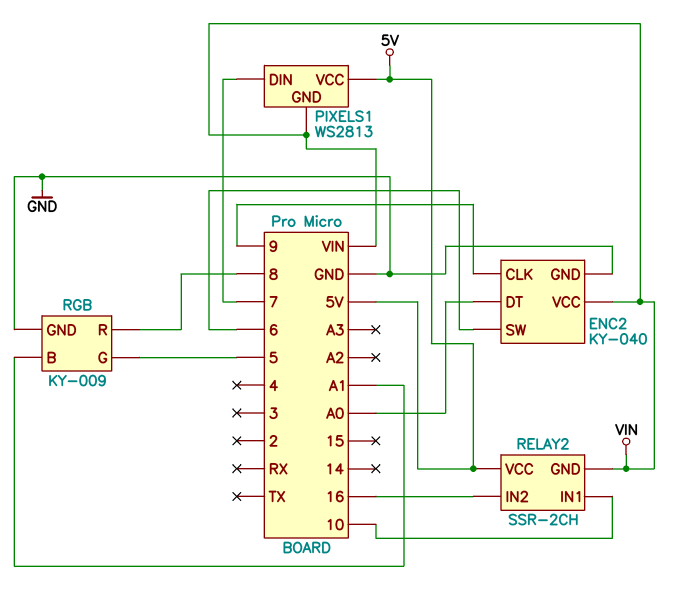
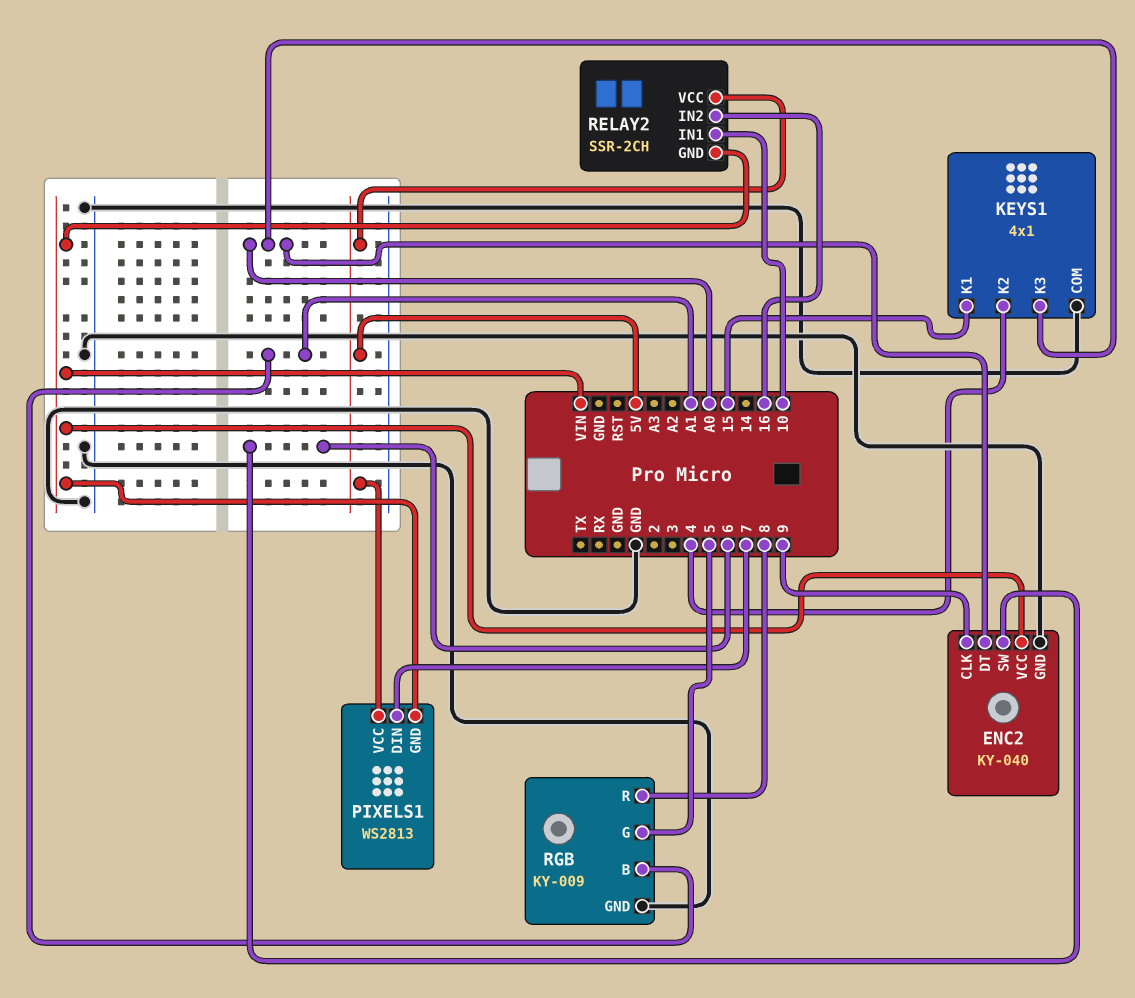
KEYS1: none -> 4x1
KEYS1 pin COM: none -> GND
KEYS1 pin K1: none -> 15
KEYS1 pin K2: none -> 4
KEYS1 pin K3: none -> A0

